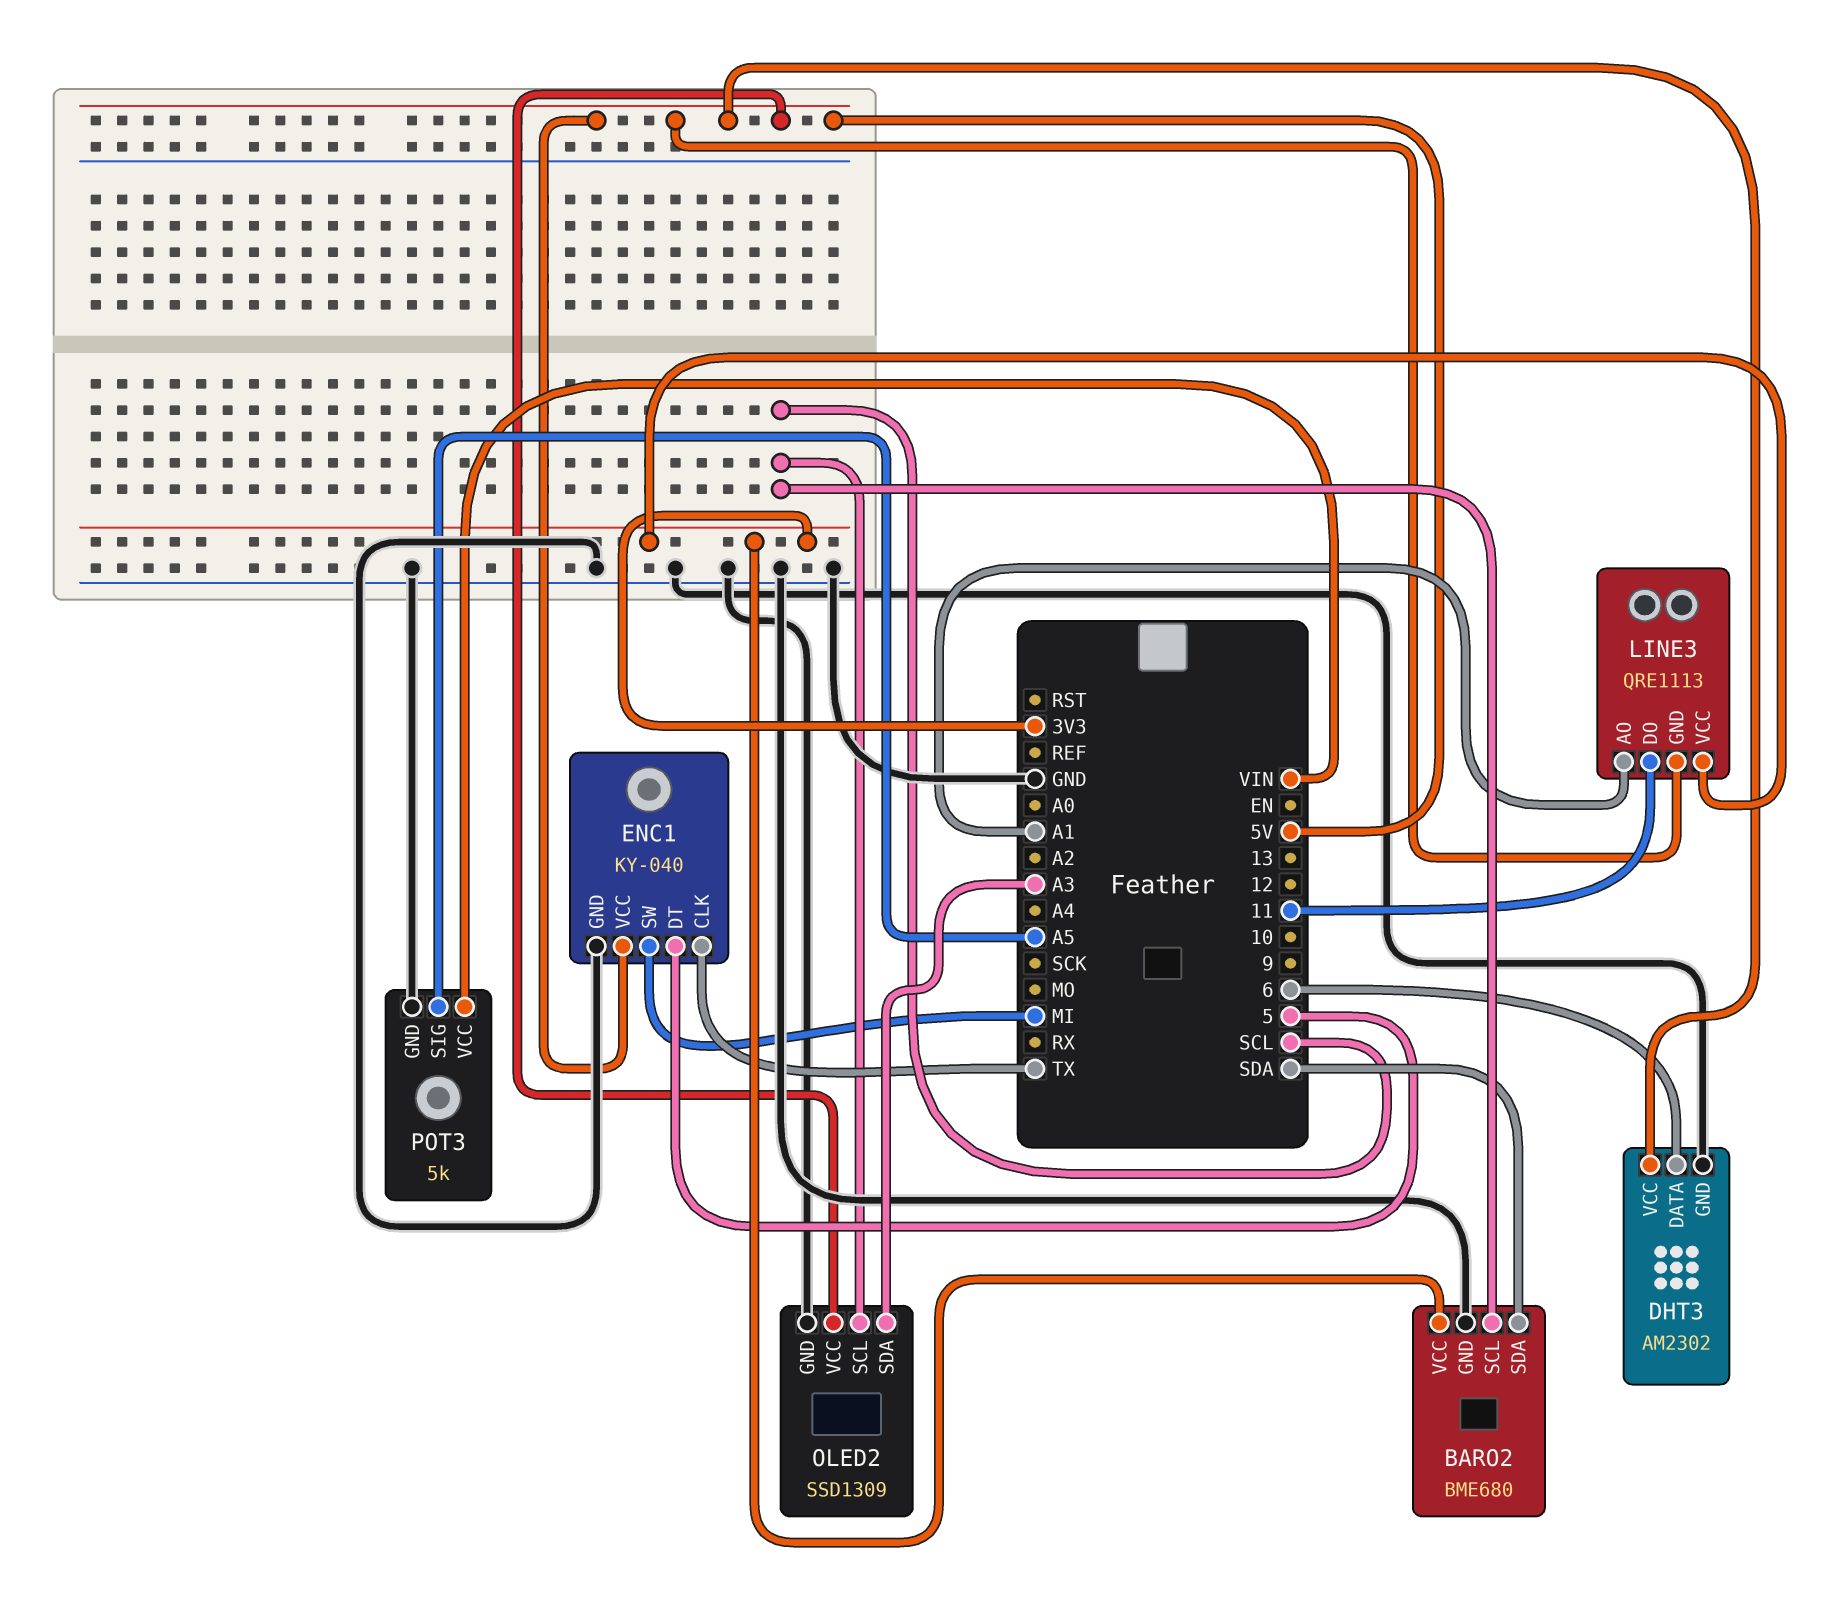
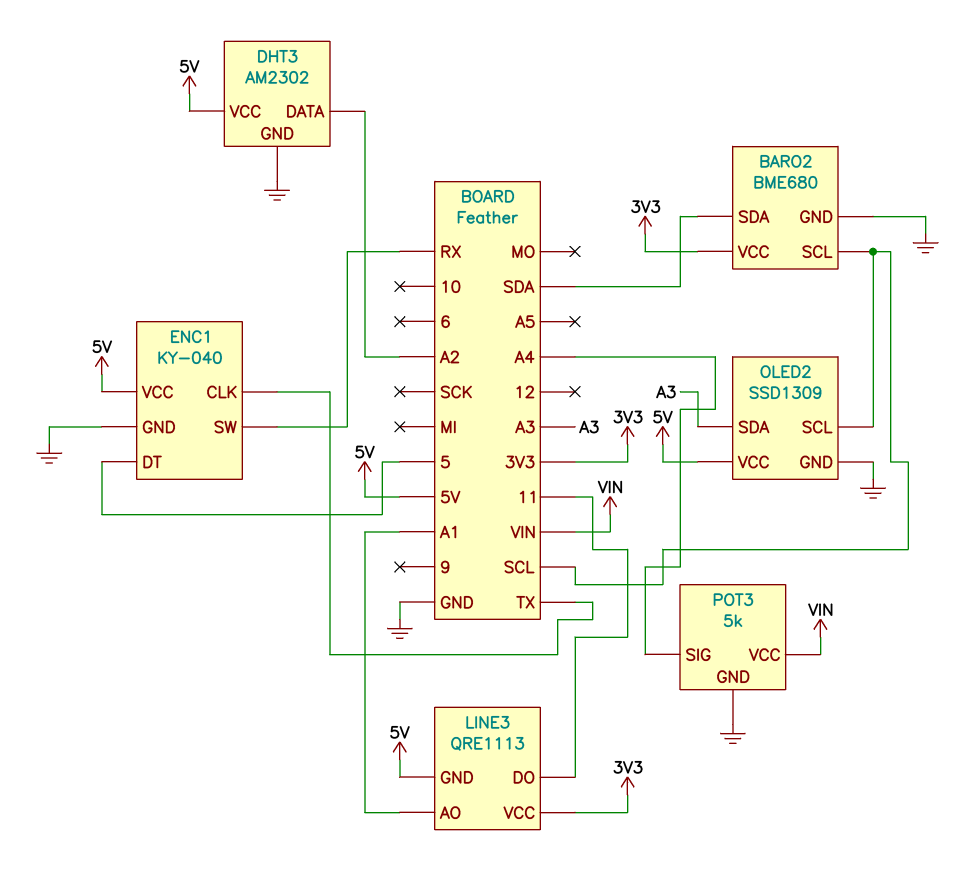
DHT3 pin DATA: 6 -> A2
ENC1 pin SW: MI -> RX
POT3 pin SIG: A5 -> A4

